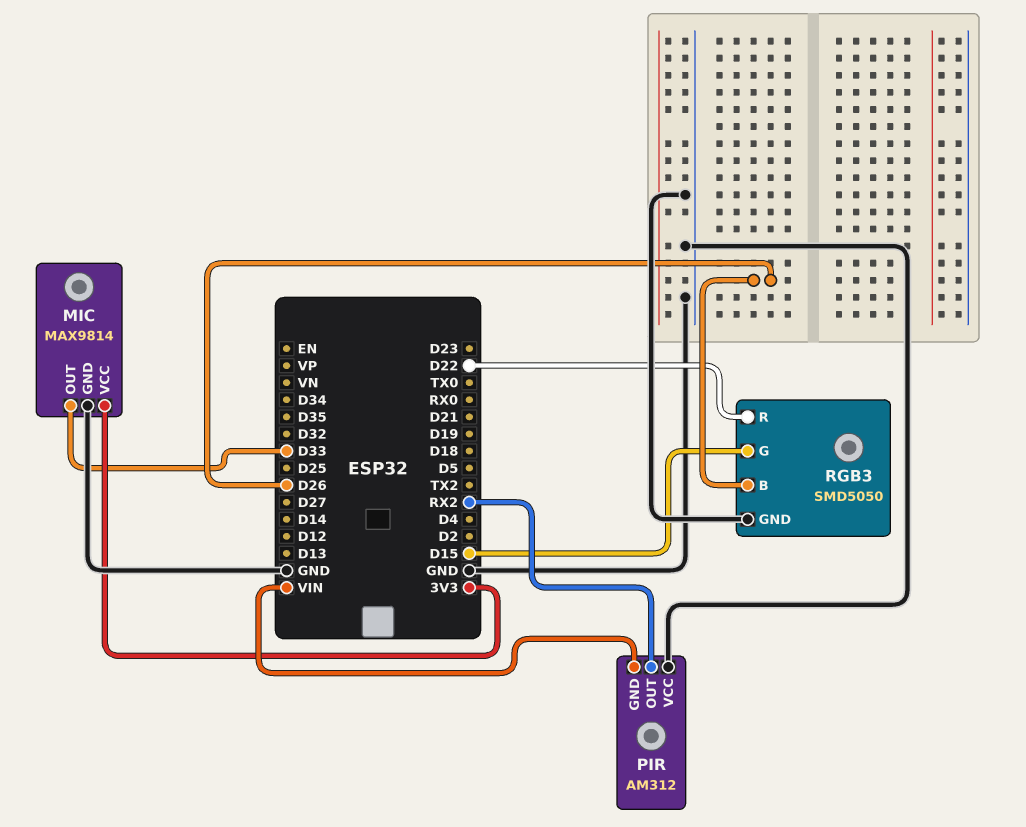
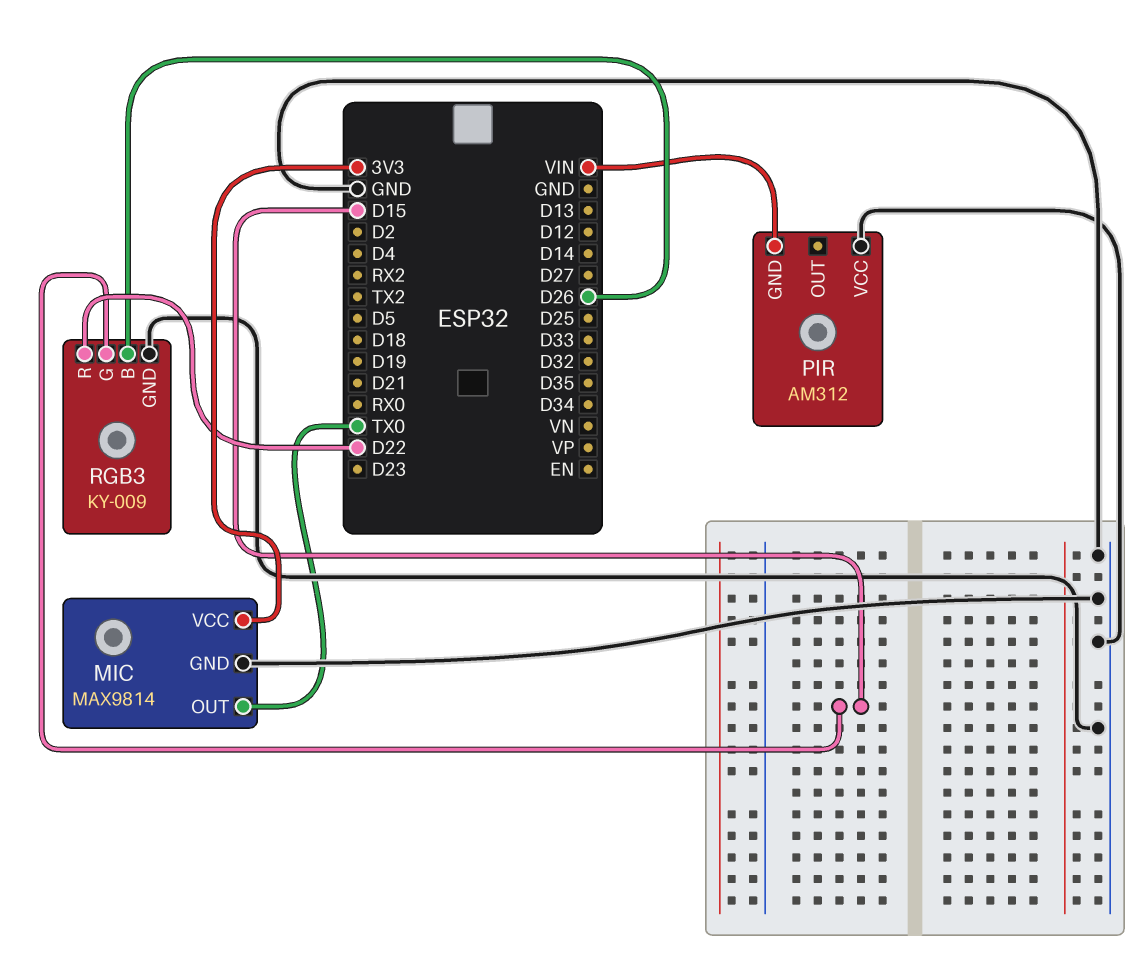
MIC pin OUT: D33 -> TX0
PIR pin OUT: RX2 -> none
RGB3: SMD5050 -> KY-009

